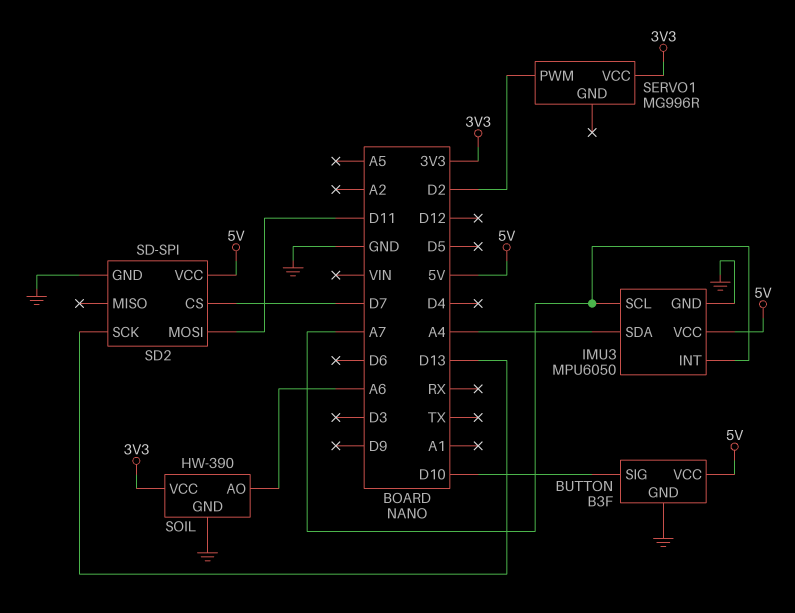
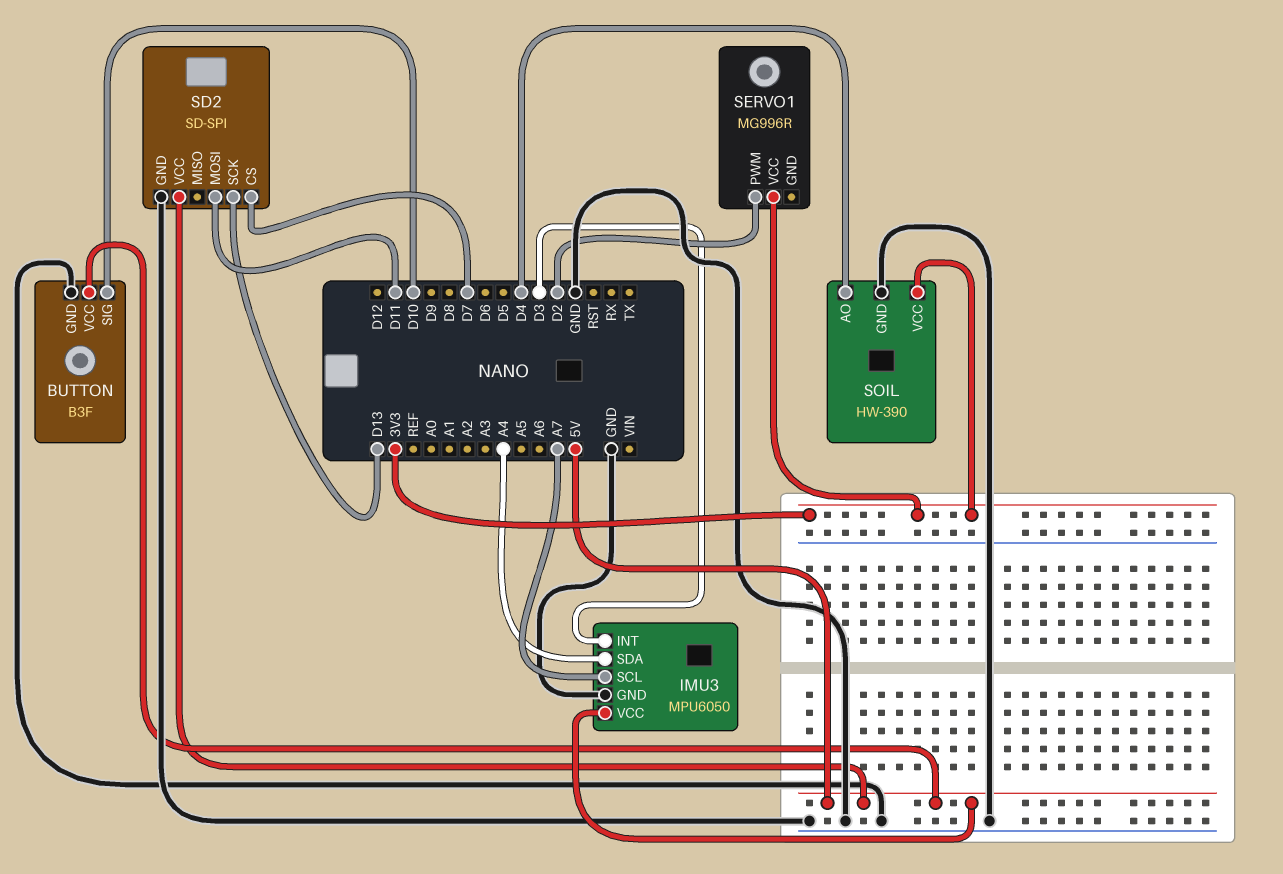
IMU3 pin INT: A7 -> D3
SOIL pin AO: A6 -> D4

